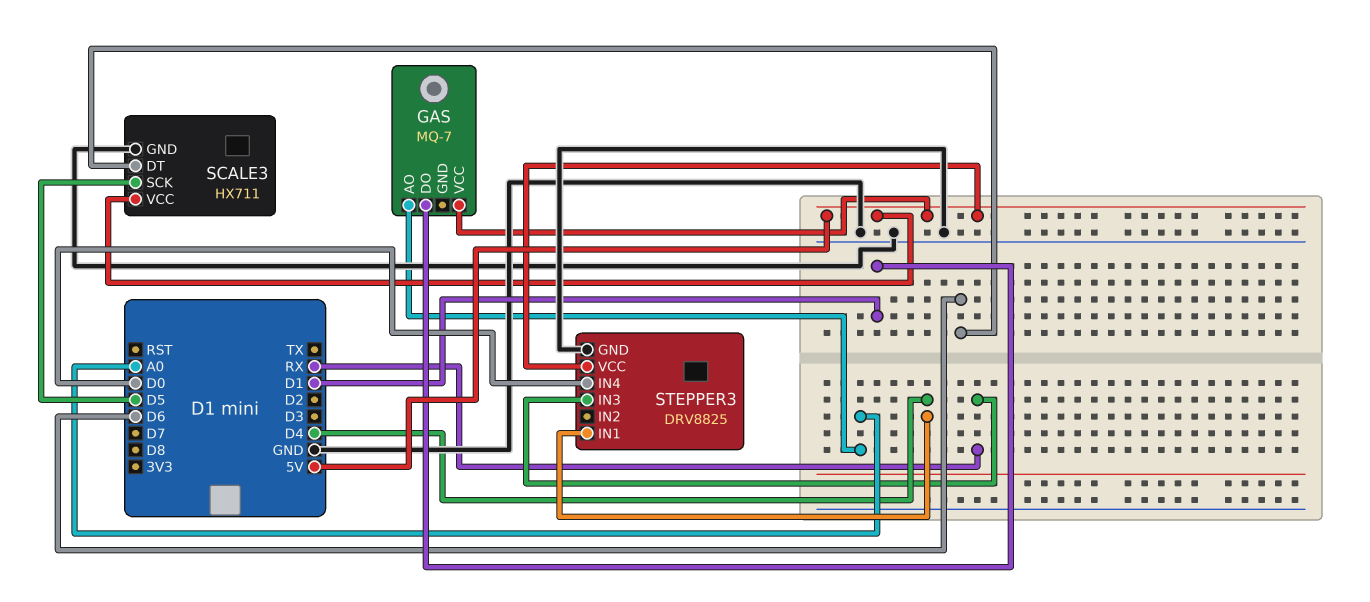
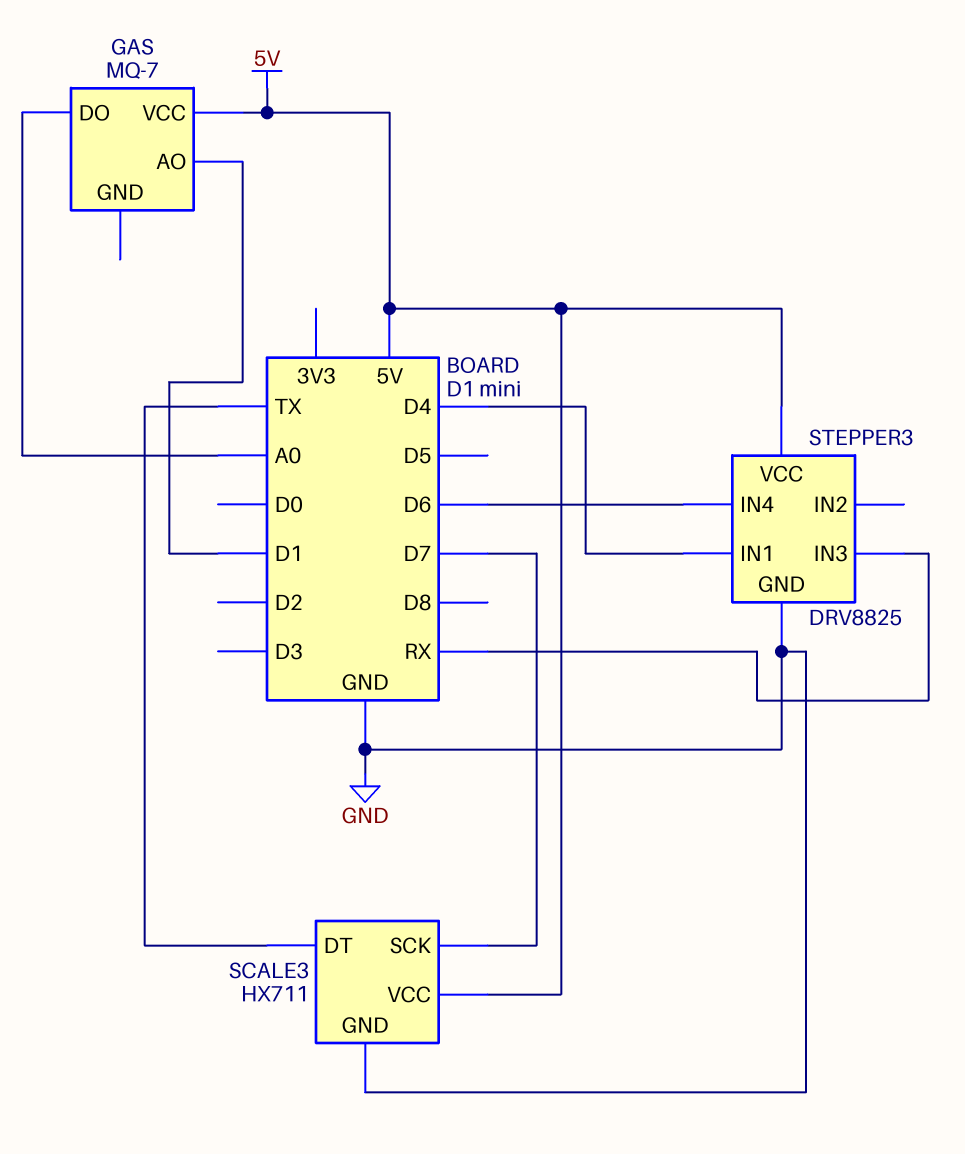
GAS pin AO: A0 -> D1
GAS pin DO: D1 -> A0
SCALE3 pin DT: D6 -> TX
SCALE3 pin SCK: D5 -> D7
STEPPER3 pin IN4: D0 -> D6

